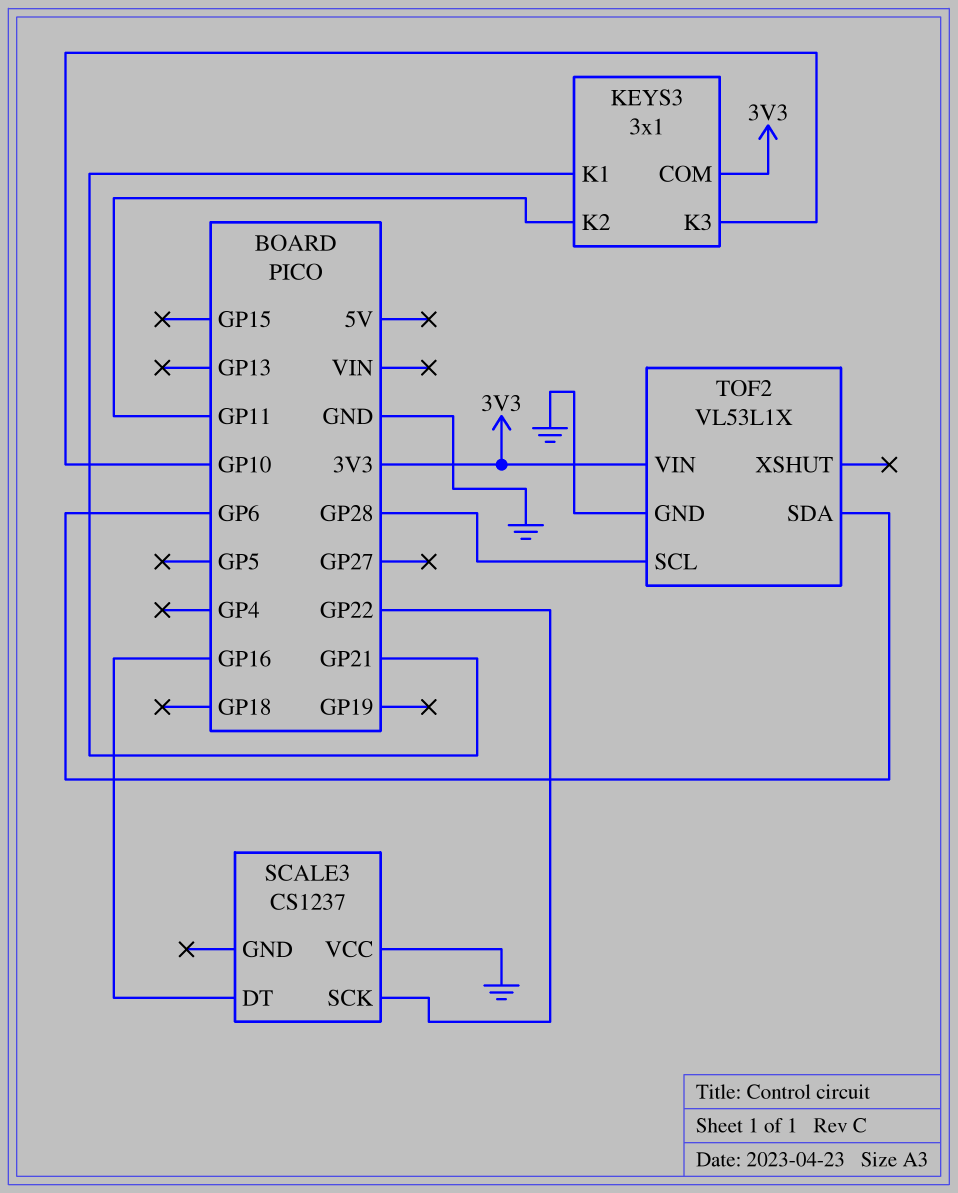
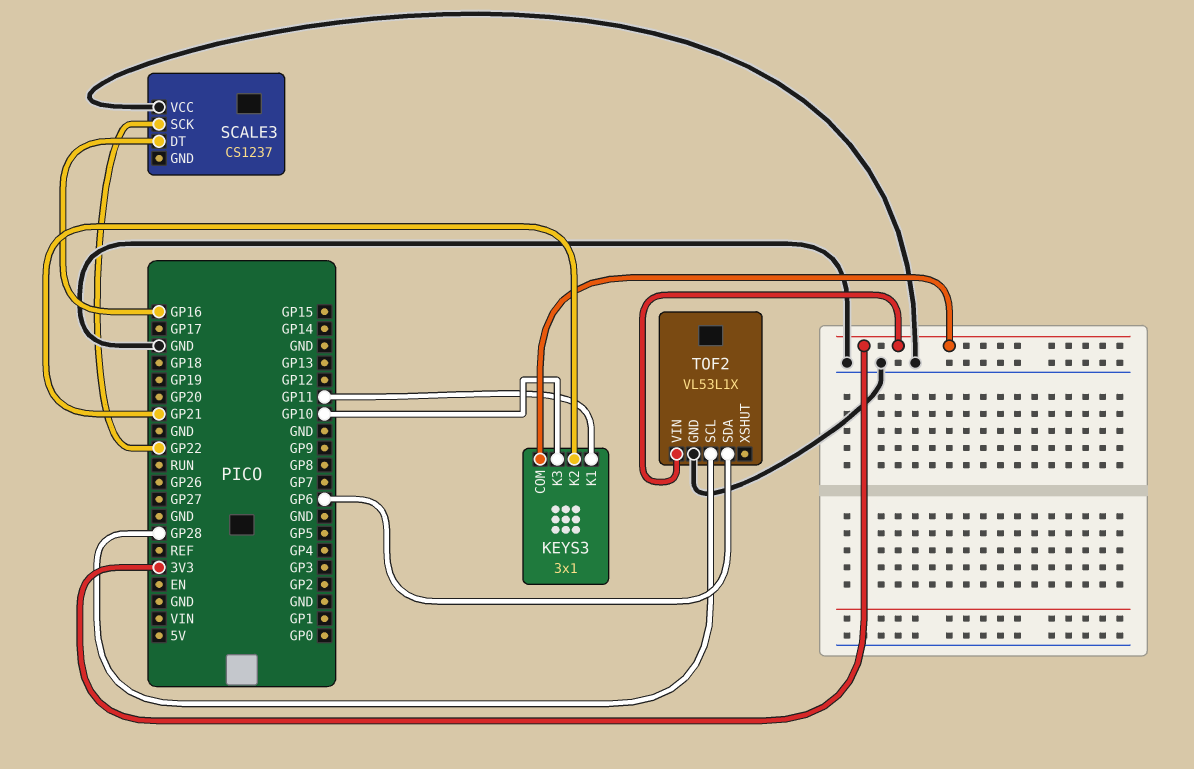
KEYS3 pin K1: GP21 -> GP11
KEYS3 pin K2: GP11 -> GP21

